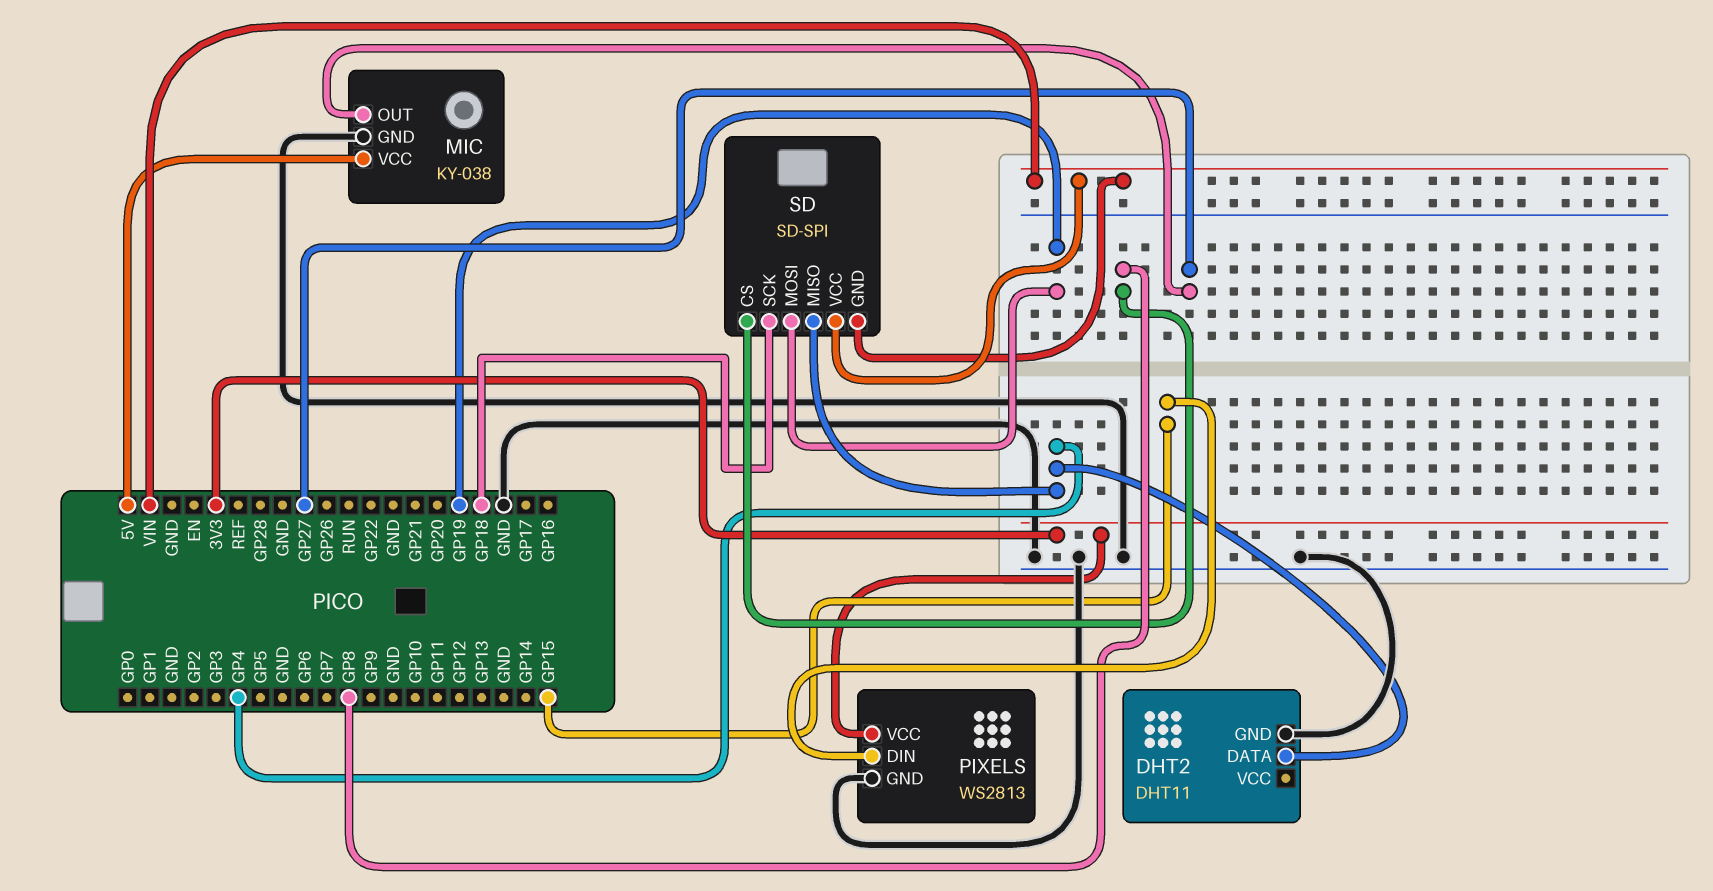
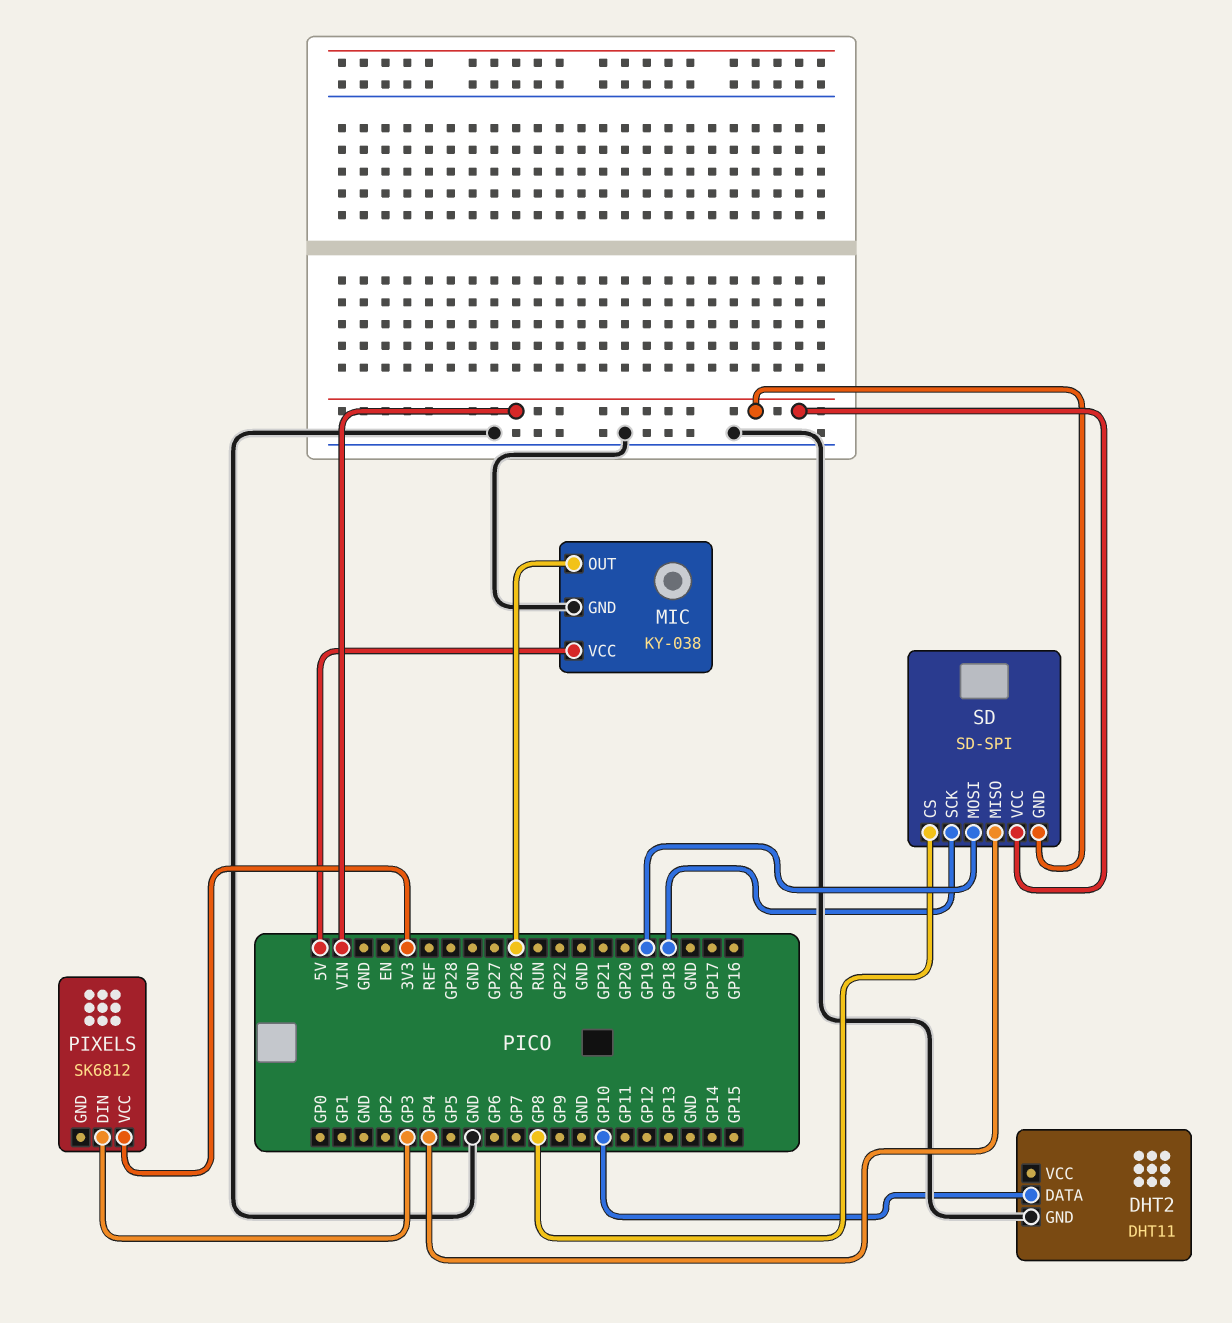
DHT2 pin DATA: GP4 -> GP10
MIC pin OUT: GP27 -> GP26
PIXELS: WS2813 -> SK6812
PIXELS pin DIN: GP15 -> GP3
PIXELS pin GND: GND -> none

